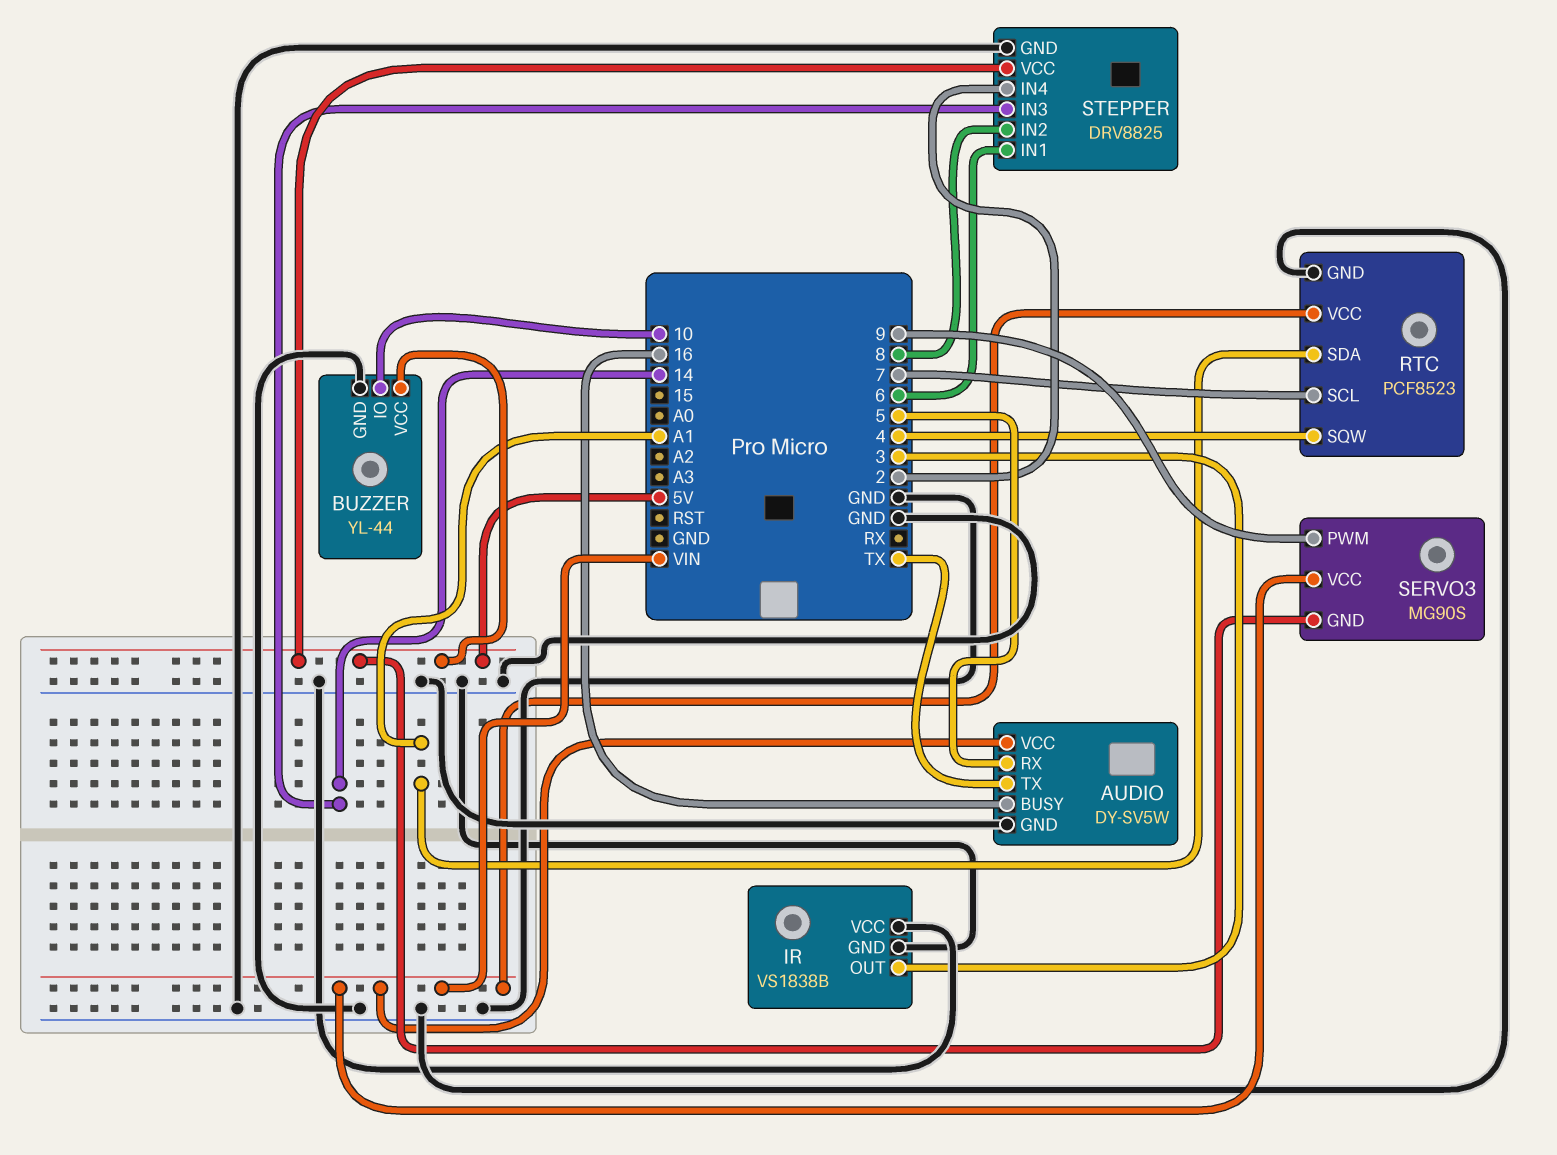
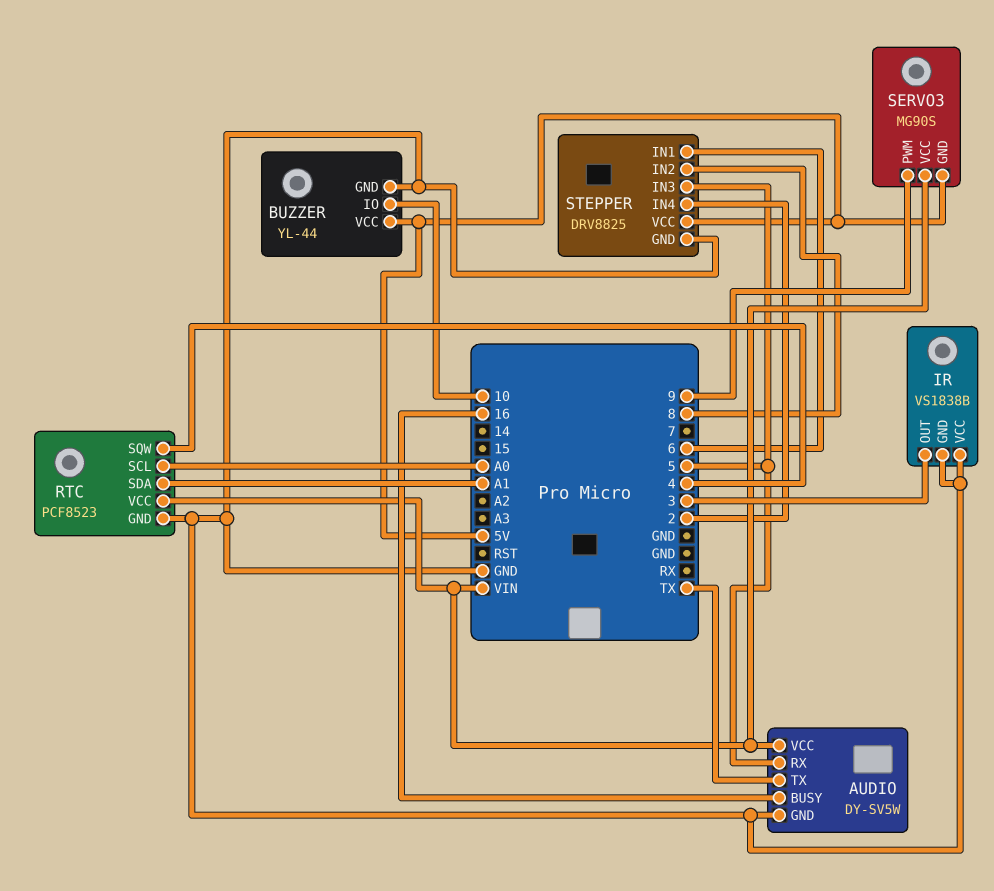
RTC pin SCL: 7 -> A0
STEPPER pin IN3: 14 -> 5

